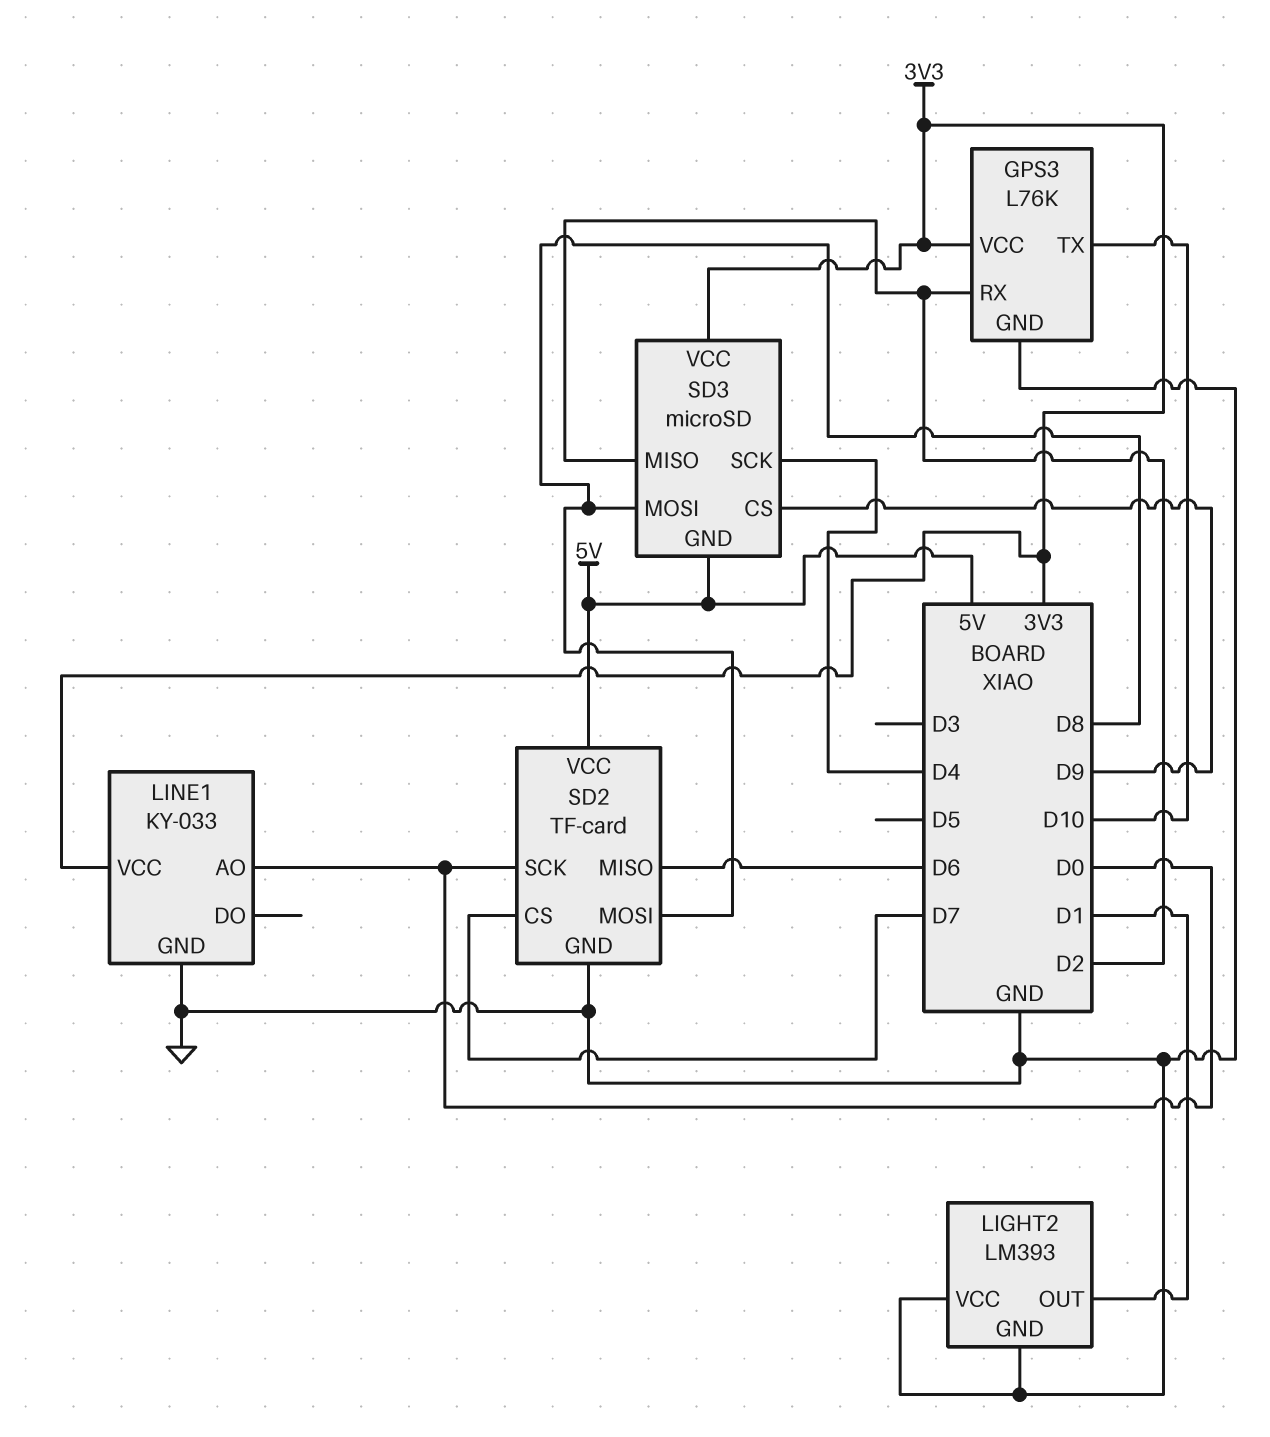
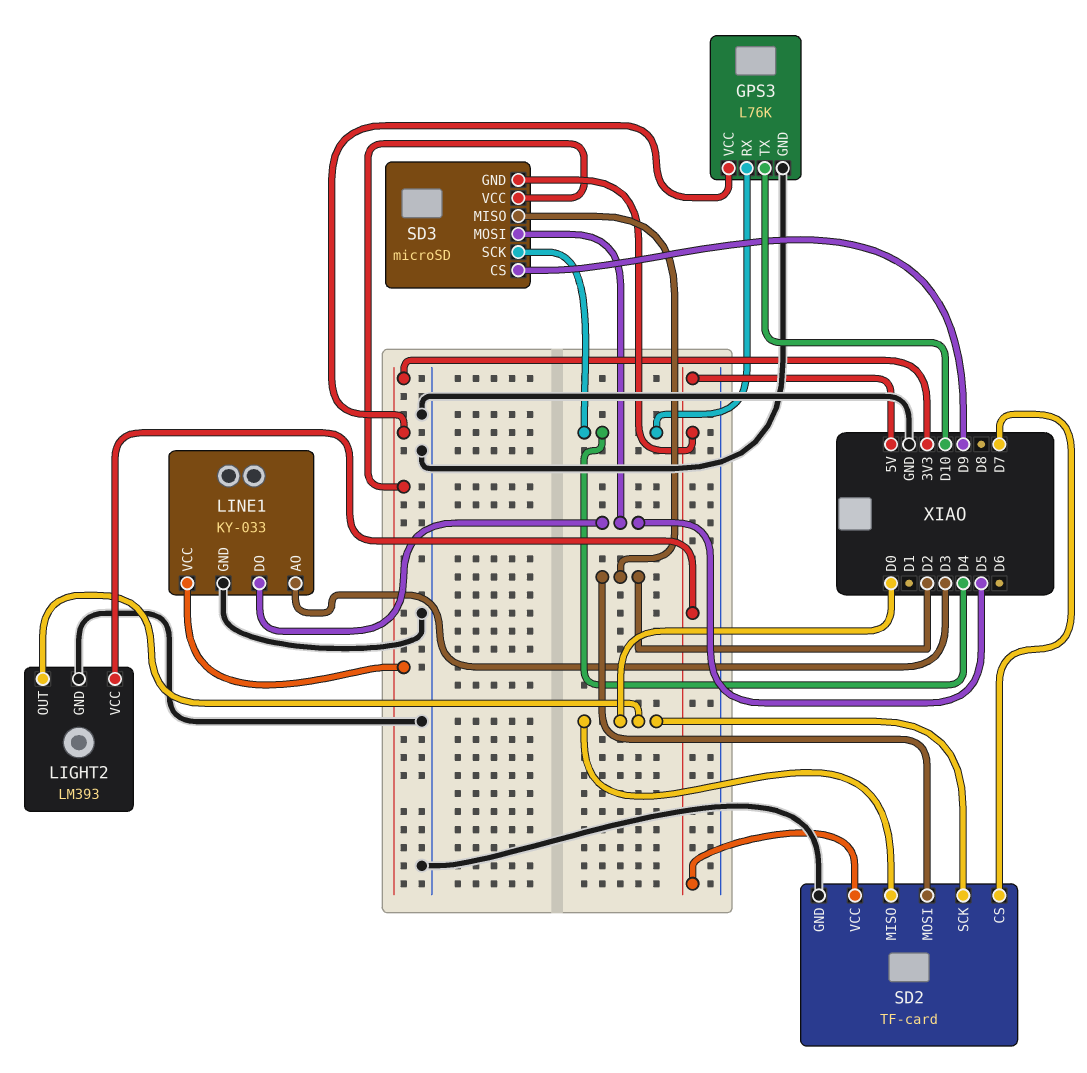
GPS3 pin RX: D2 -> D4
LIGHT2 pin OUT: D1 -> D0
LIGHT2 pin VCC: GND -> 5V
LINE1 pin AO: D0 -> D3
LINE1 pin DO: none -> D5
SD2 pin MISO: D6 -> D0
SD2 pin MOSI: D8 -> D2
SD3 pin MOSI: D8 -> D5

